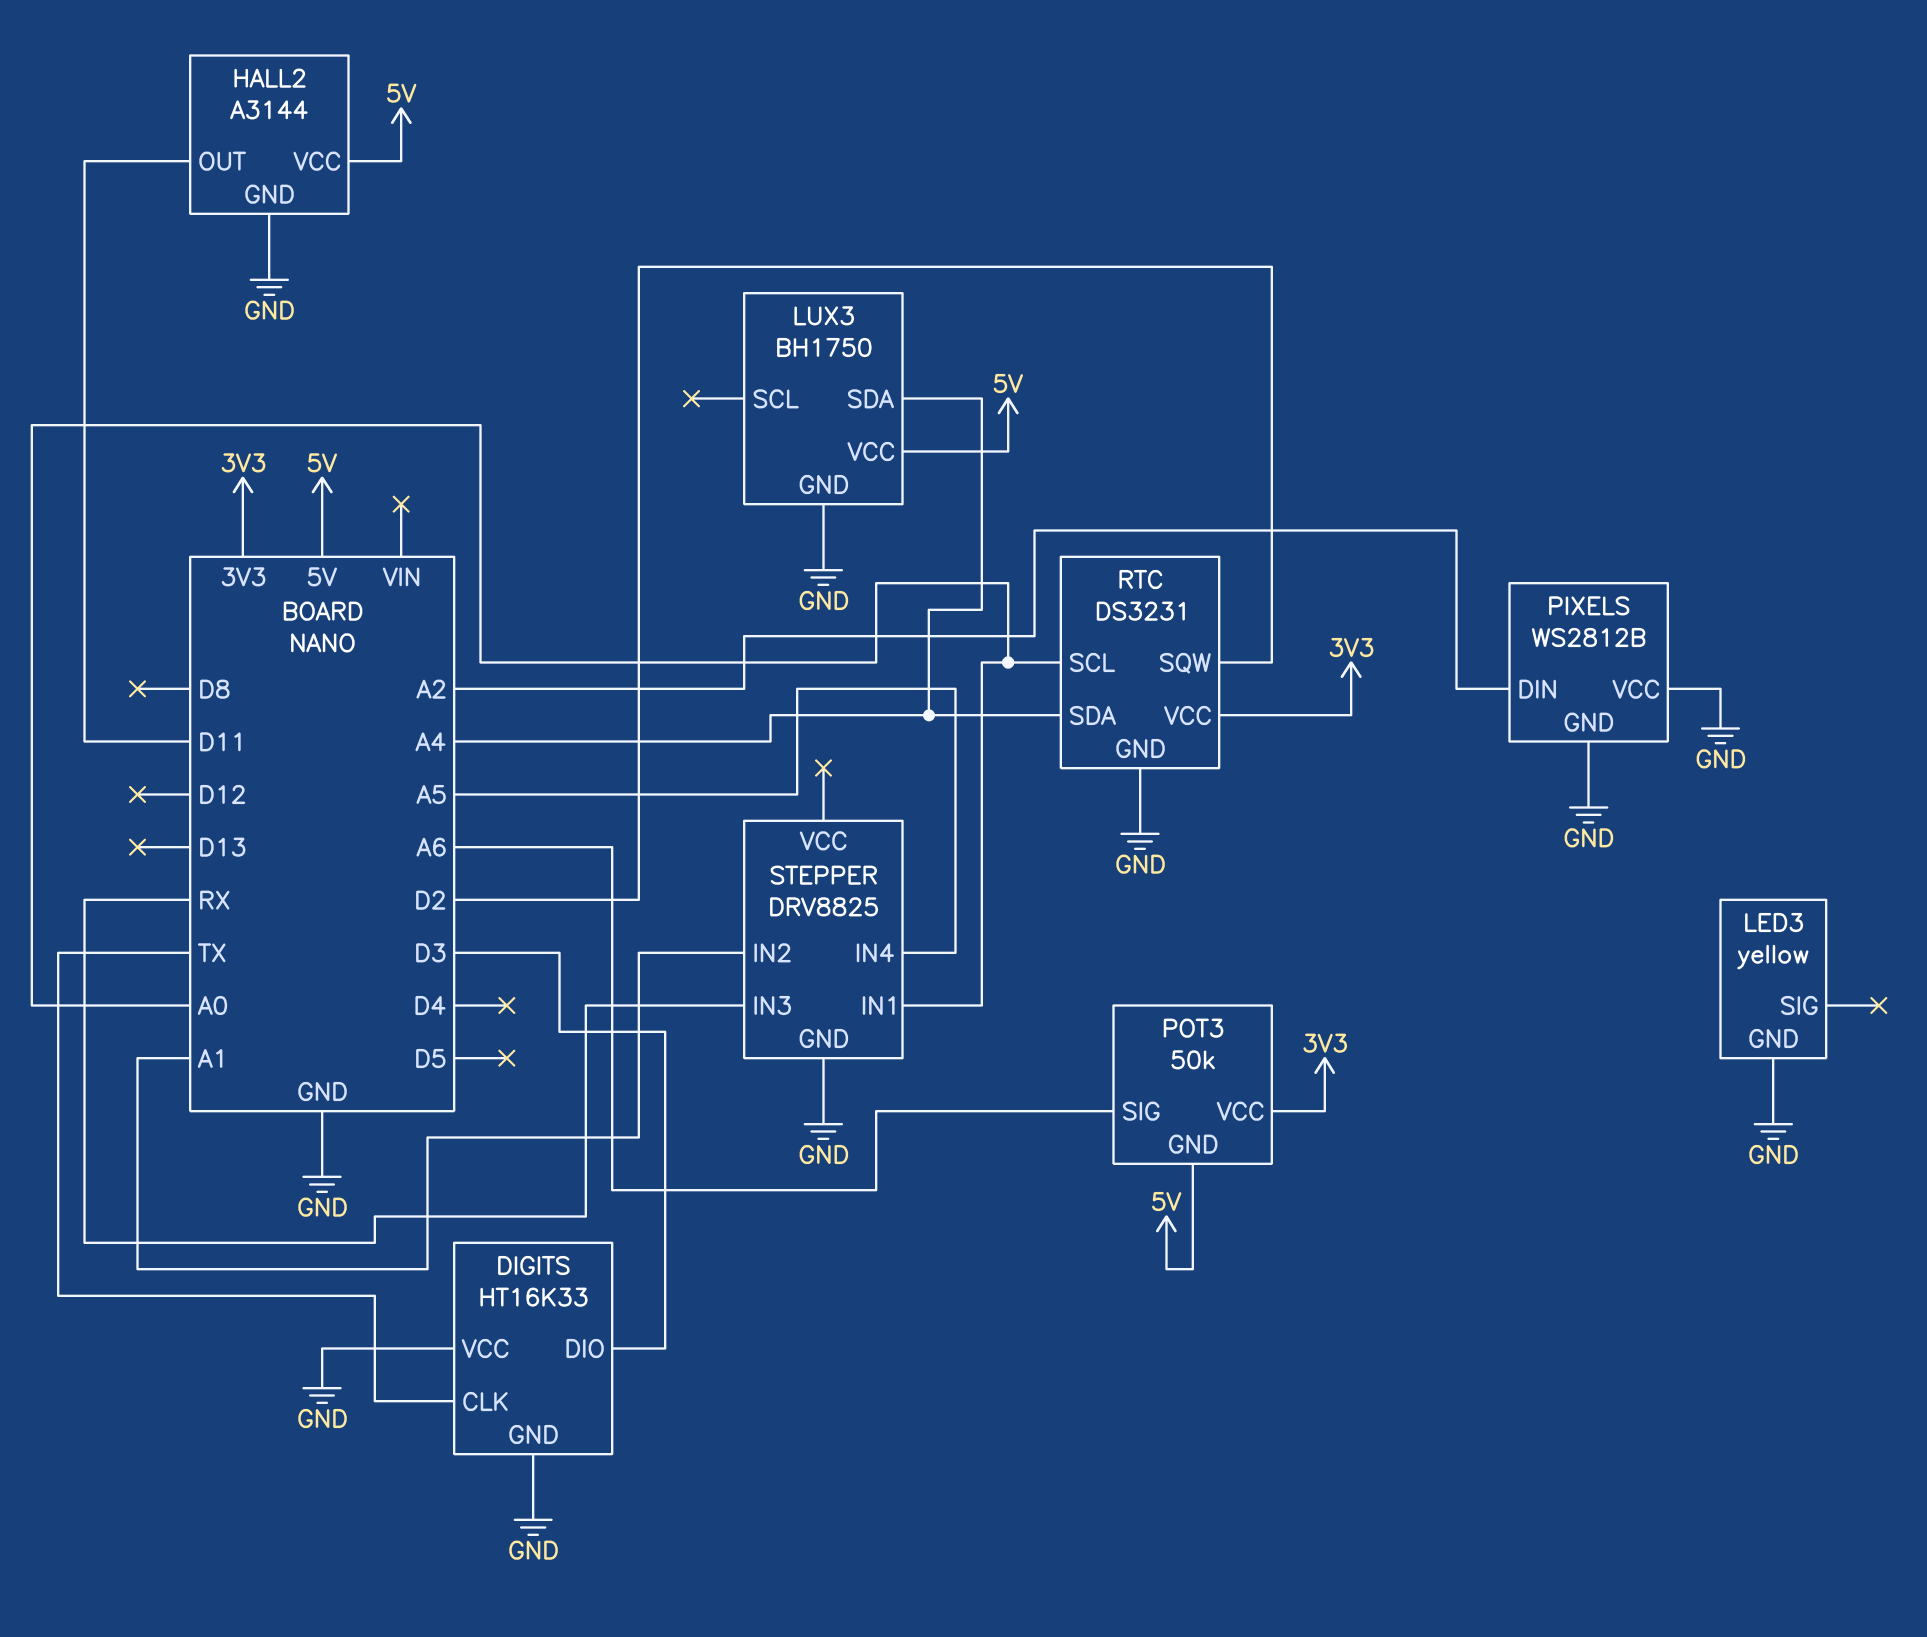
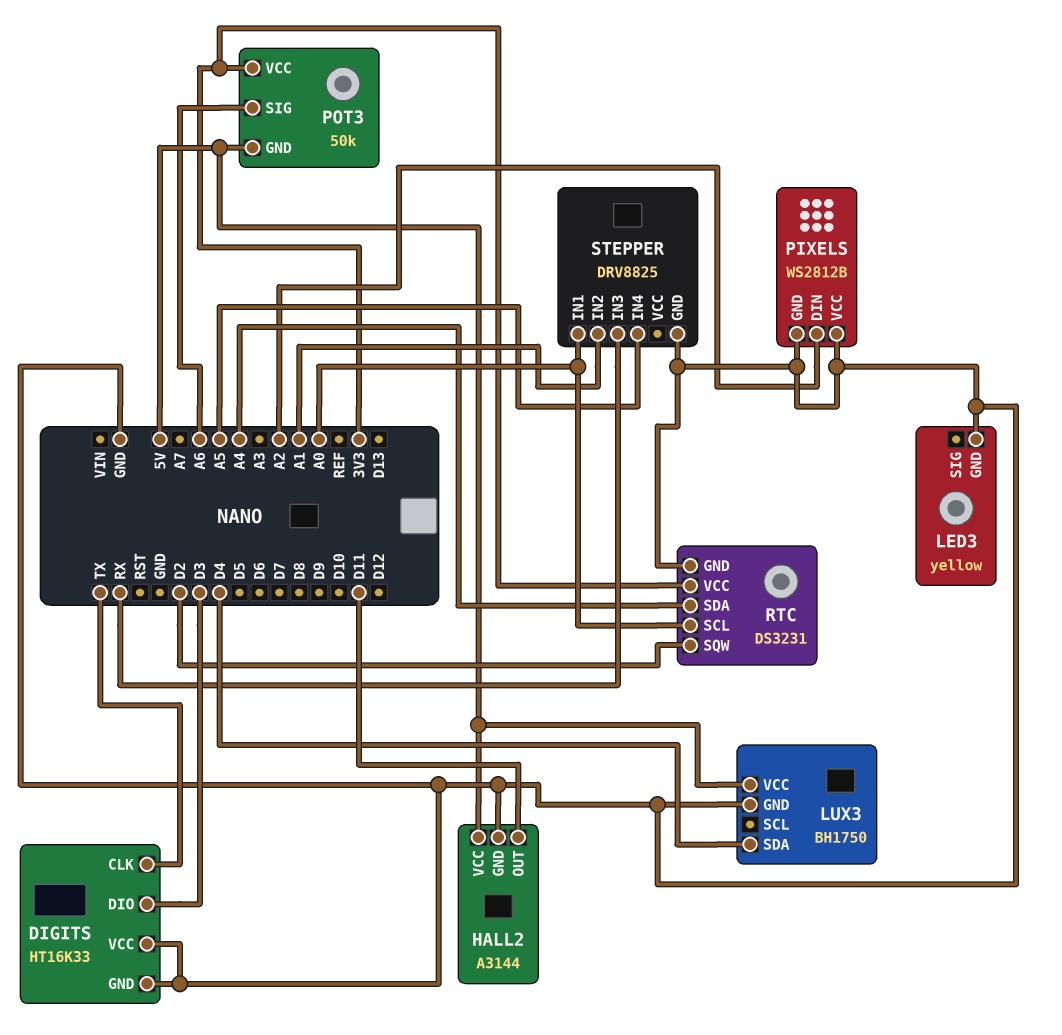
LUX3 pin SDA: A4 -> D4

